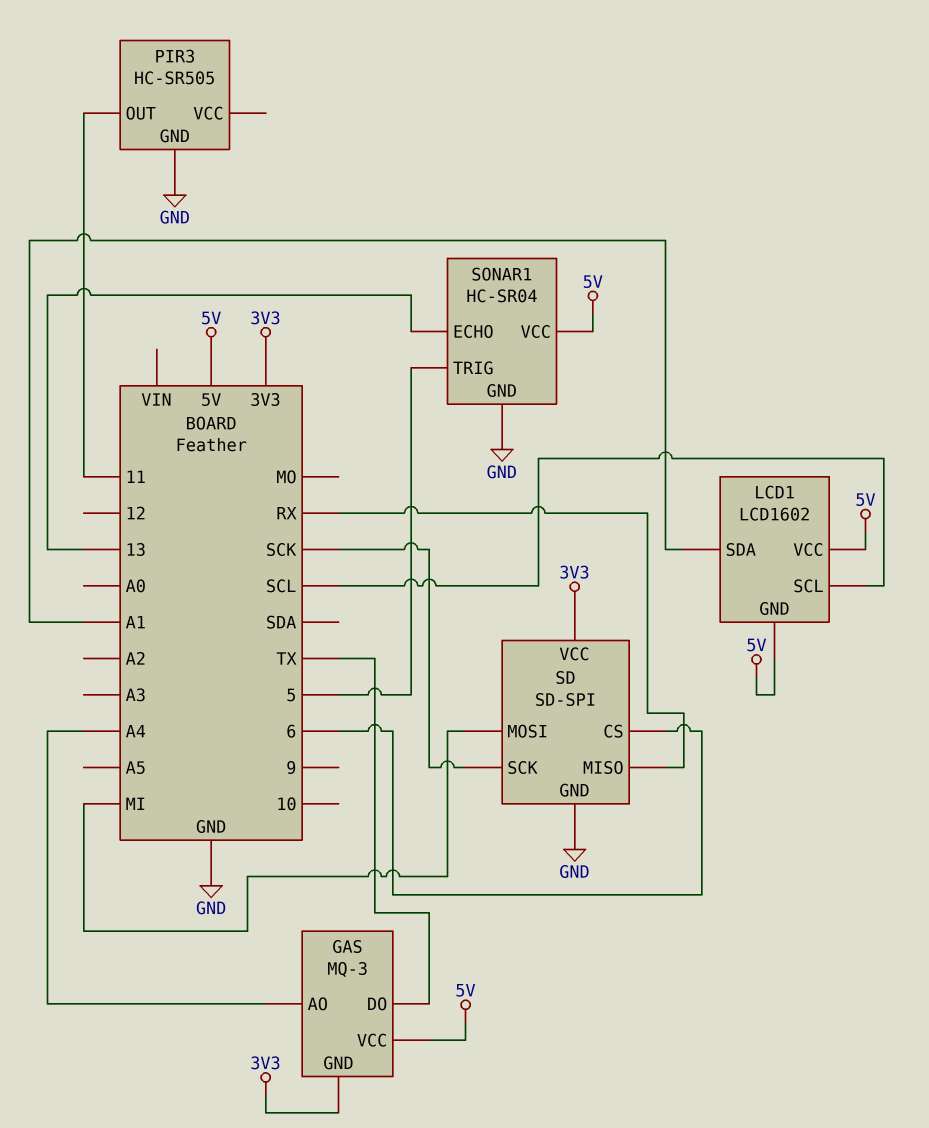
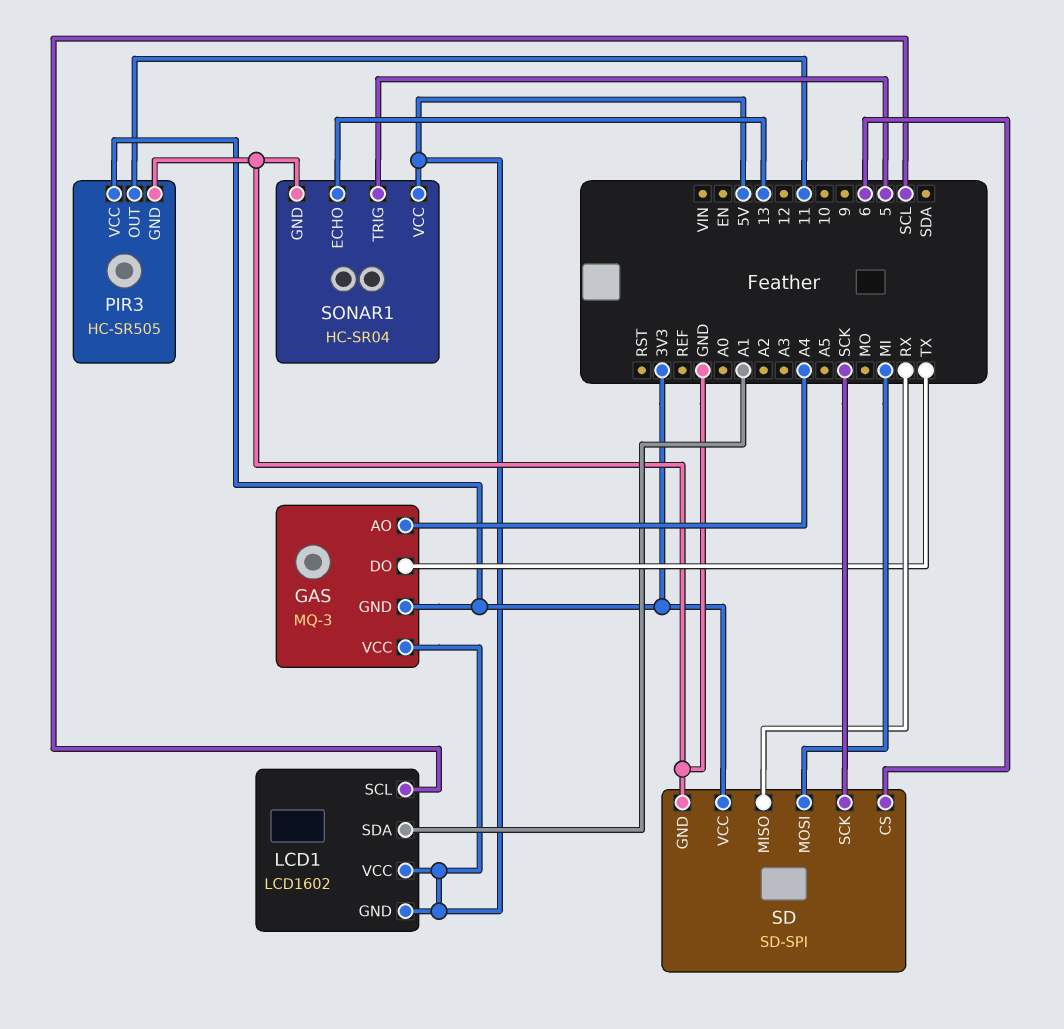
PIR3 pin VCC: none -> 3V3

